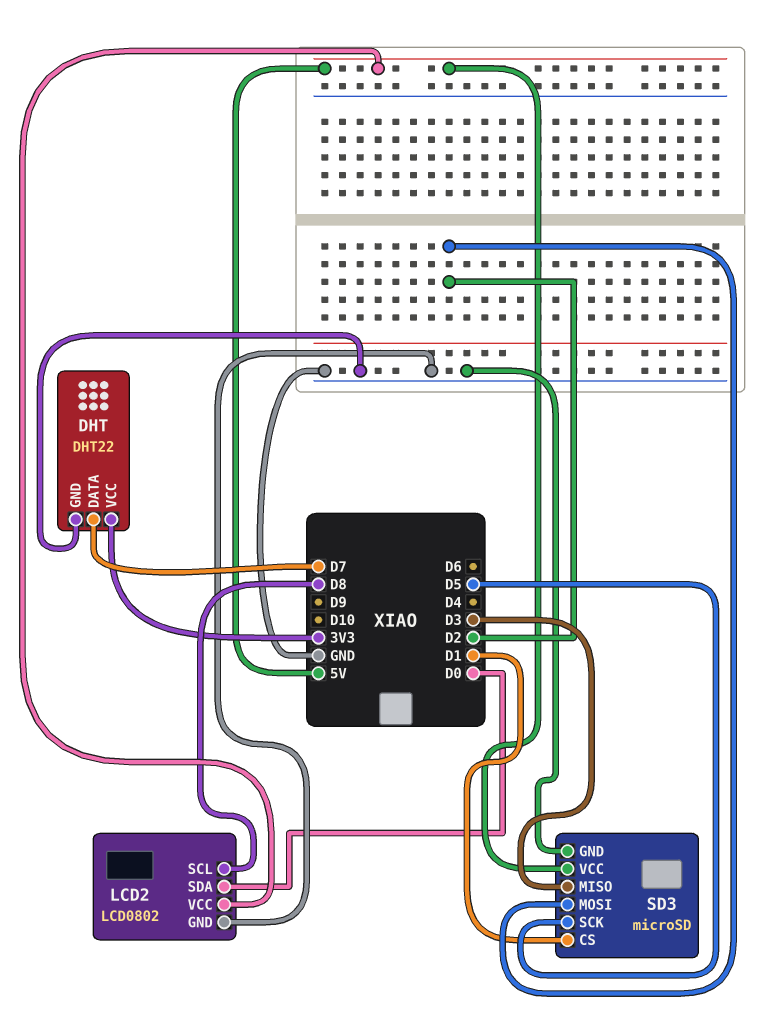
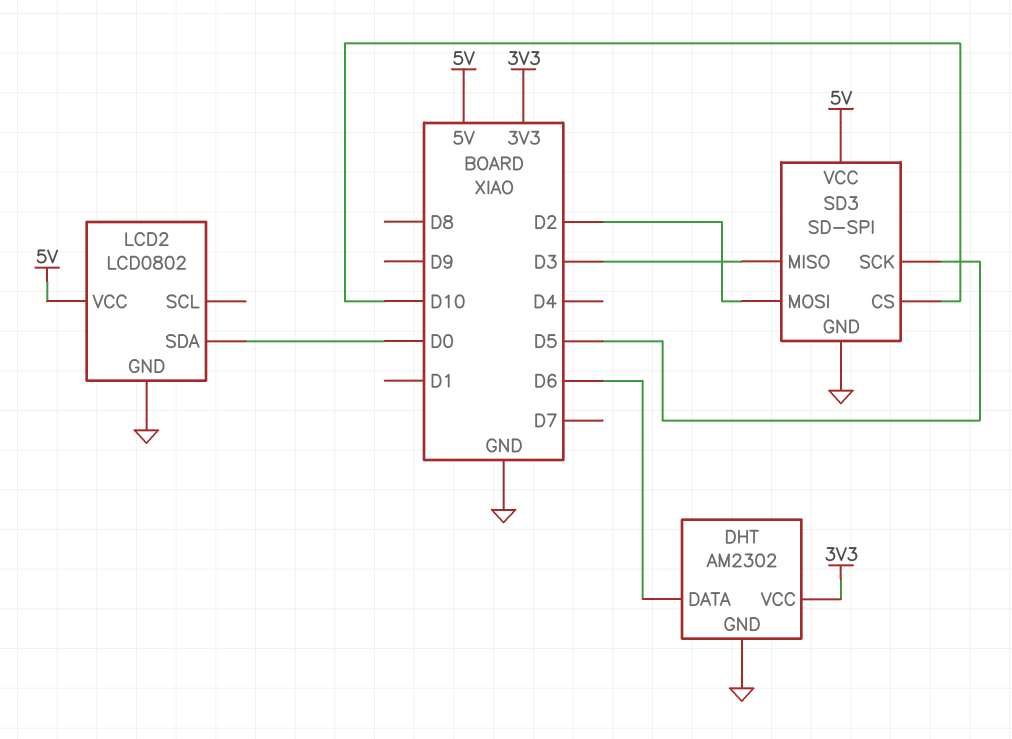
DHT: DHT22 -> AM2302
DHT pin DATA: D7 -> D6
LCD2 pin SCL: D8 -> none
SD3: microSD -> SD-SPI
SD3 pin CS: D1 -> D10

